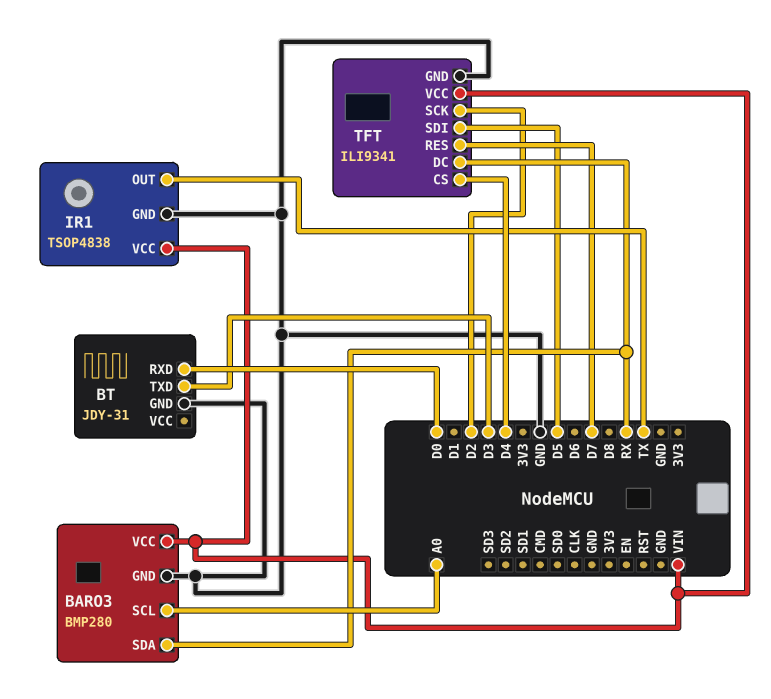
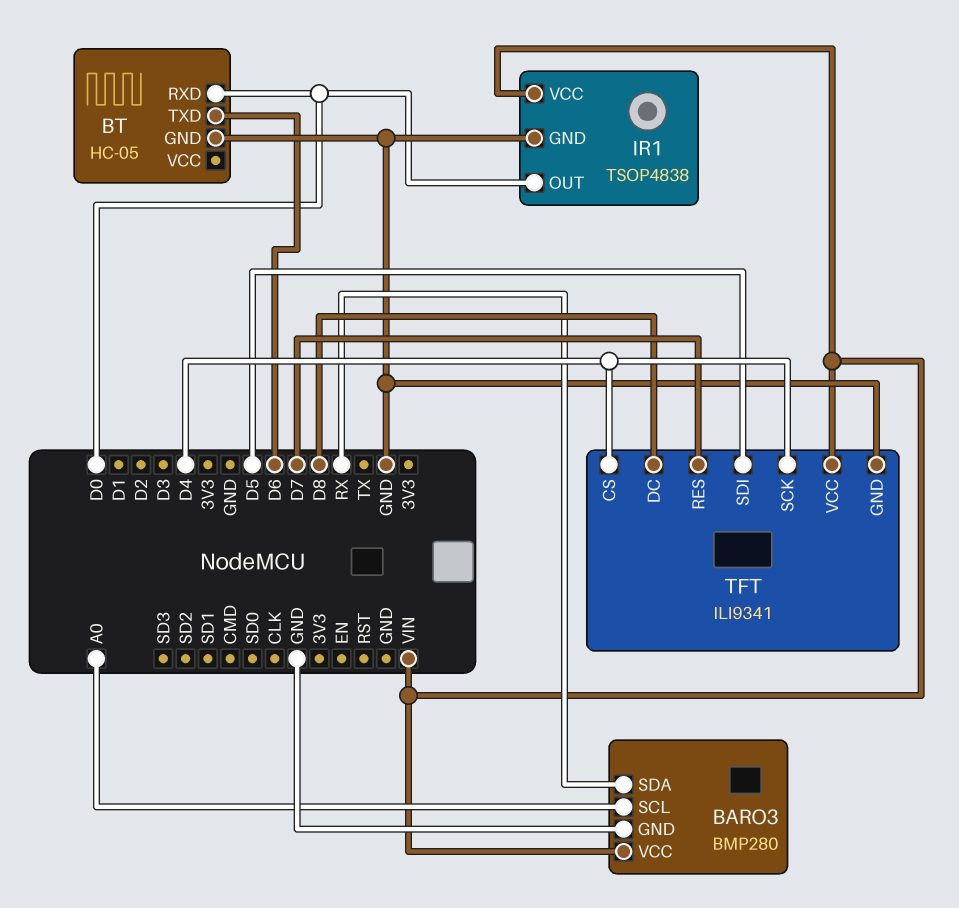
BT: JDY-31 -> HC-05
BT pin TXD: D3 -> D6
IR1 pin OUT: TX -> D0
TFT pin DC: RX -> D8
TFT pin SCK: D2 -> D4

